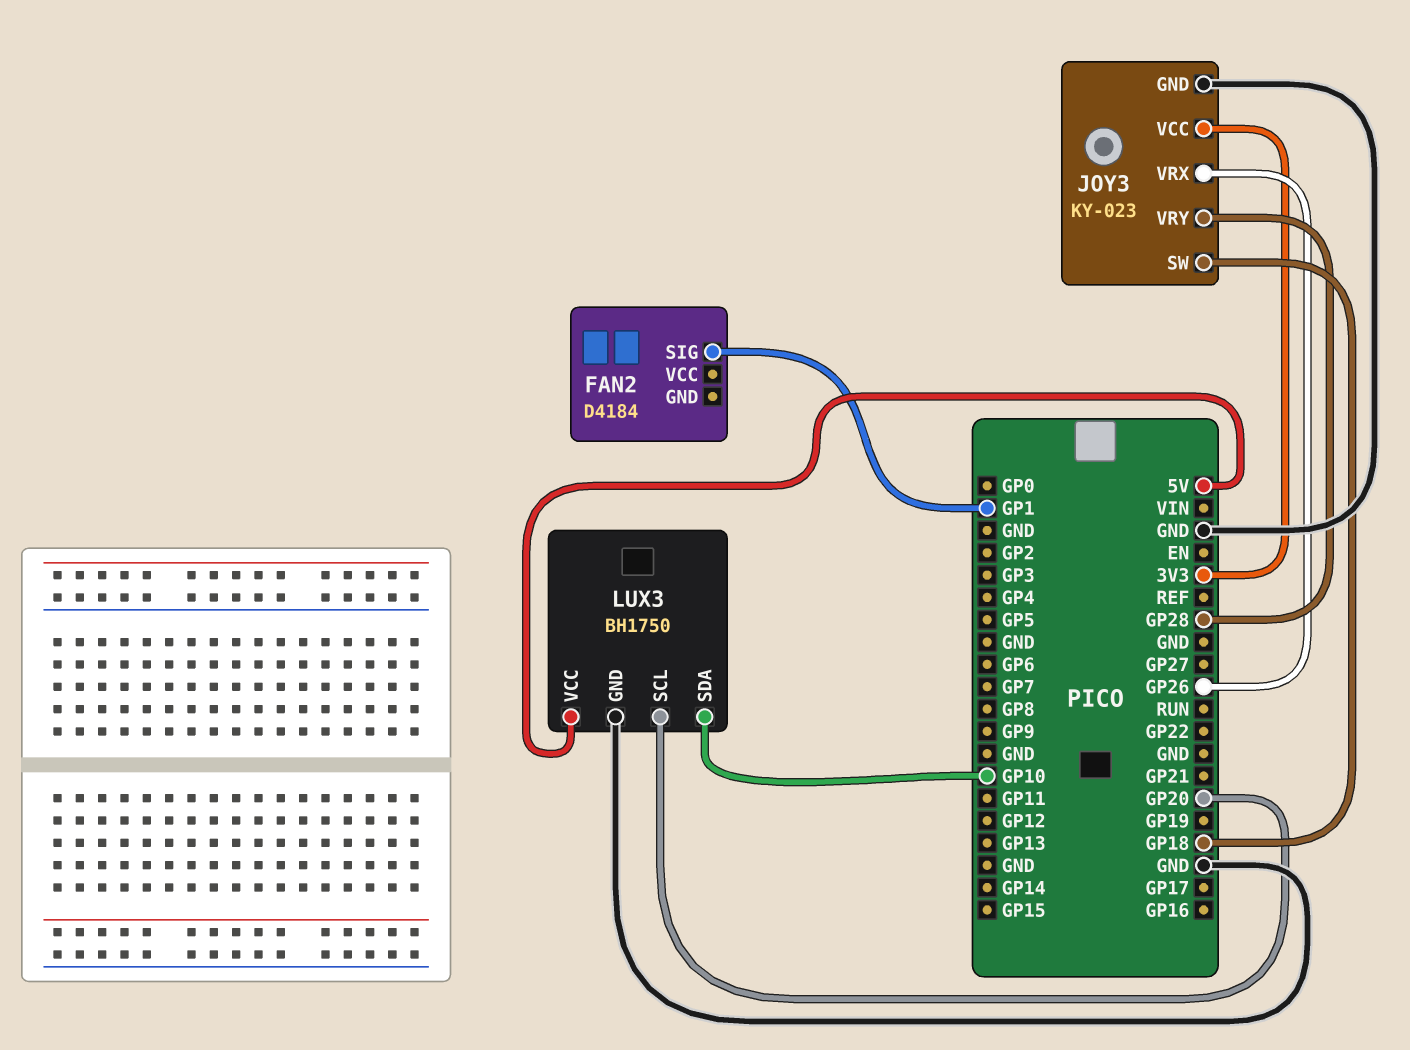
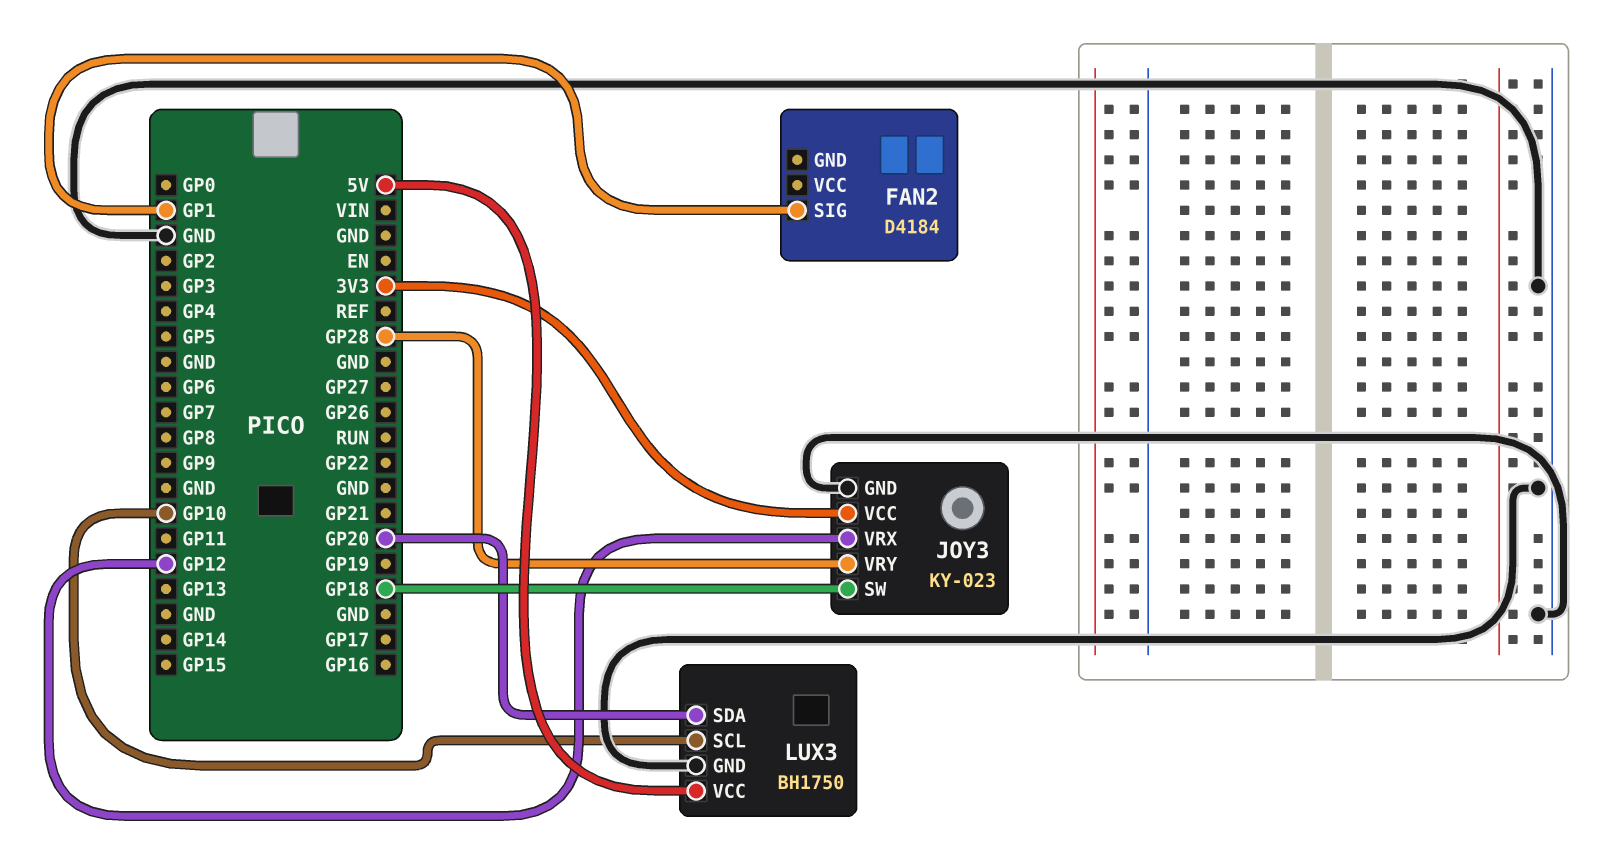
JOY3 pin VRX: GP26 -> GP12
LUX3 pin SCL: GP20 -> GP10
LUX3 pin SDA: GP10 -> GP20

